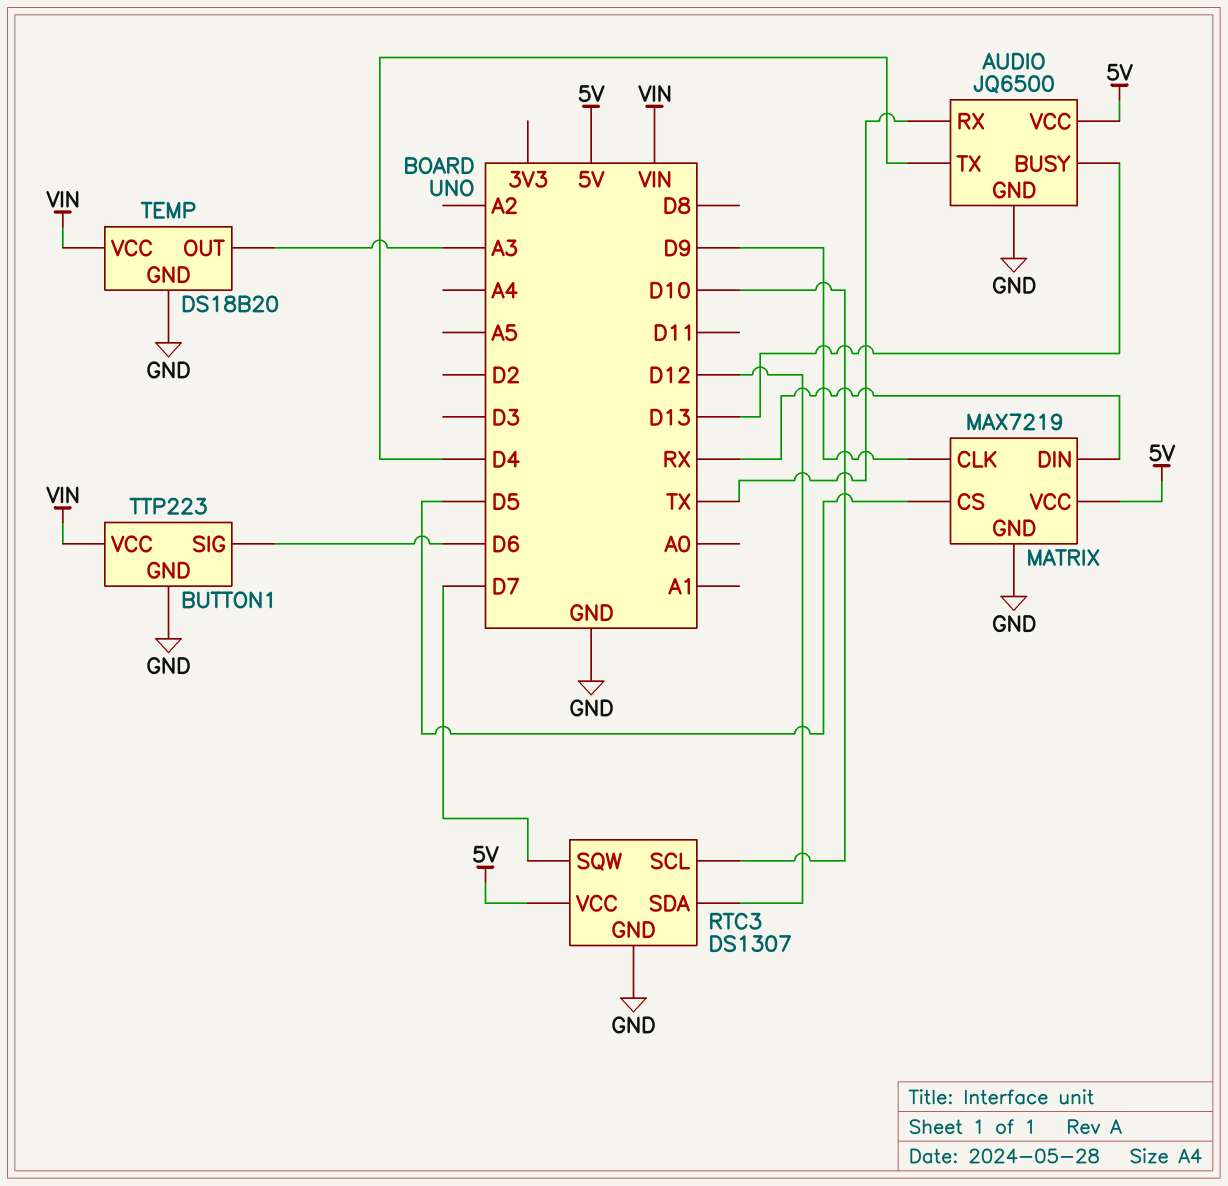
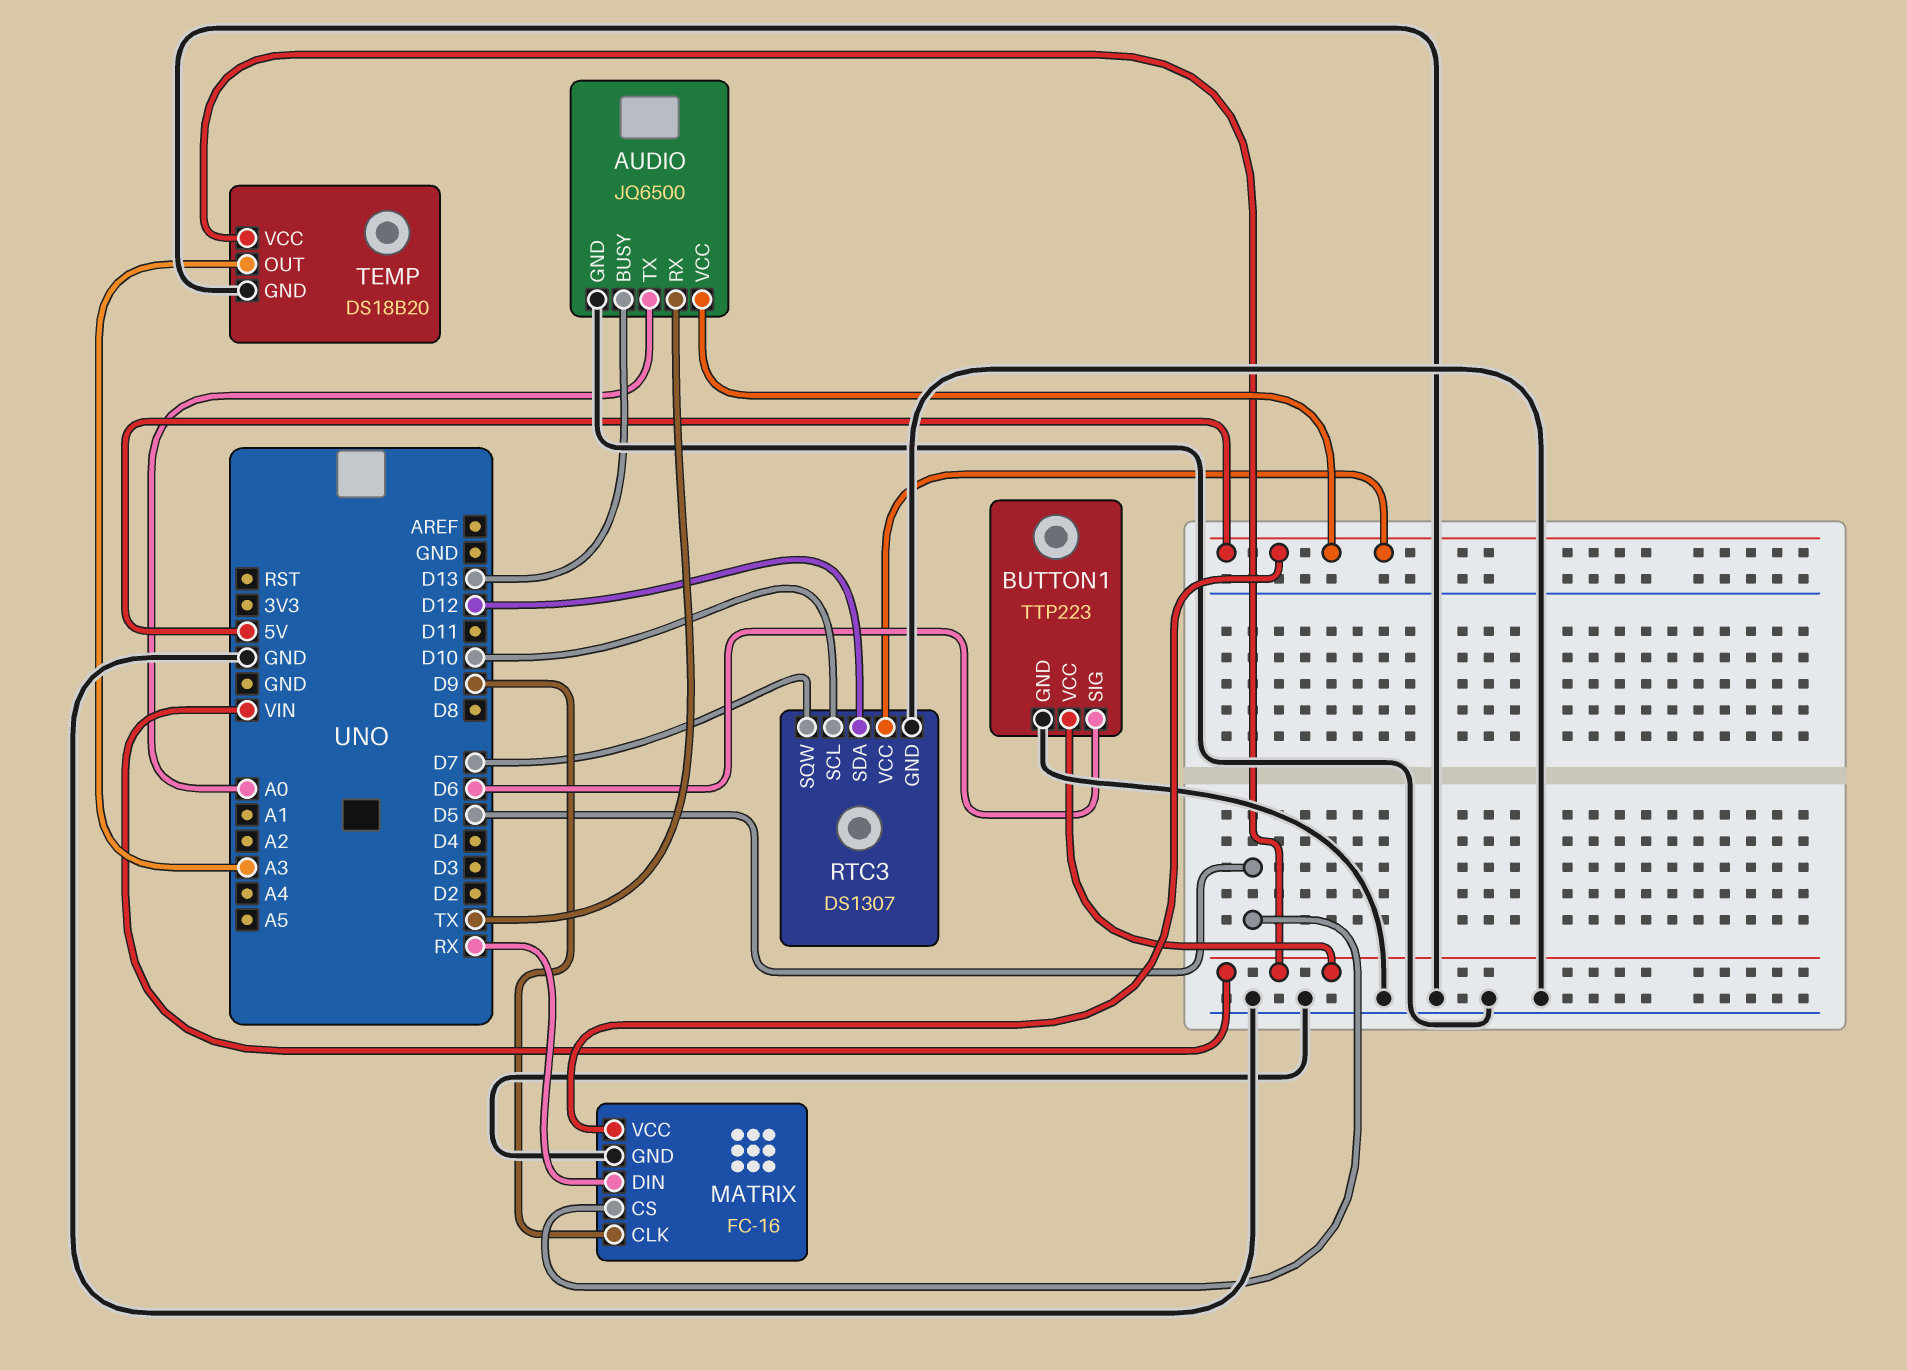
AUDIO pin TX: D4 -> A0
MATRIX: MAX7219 -> FC-16

